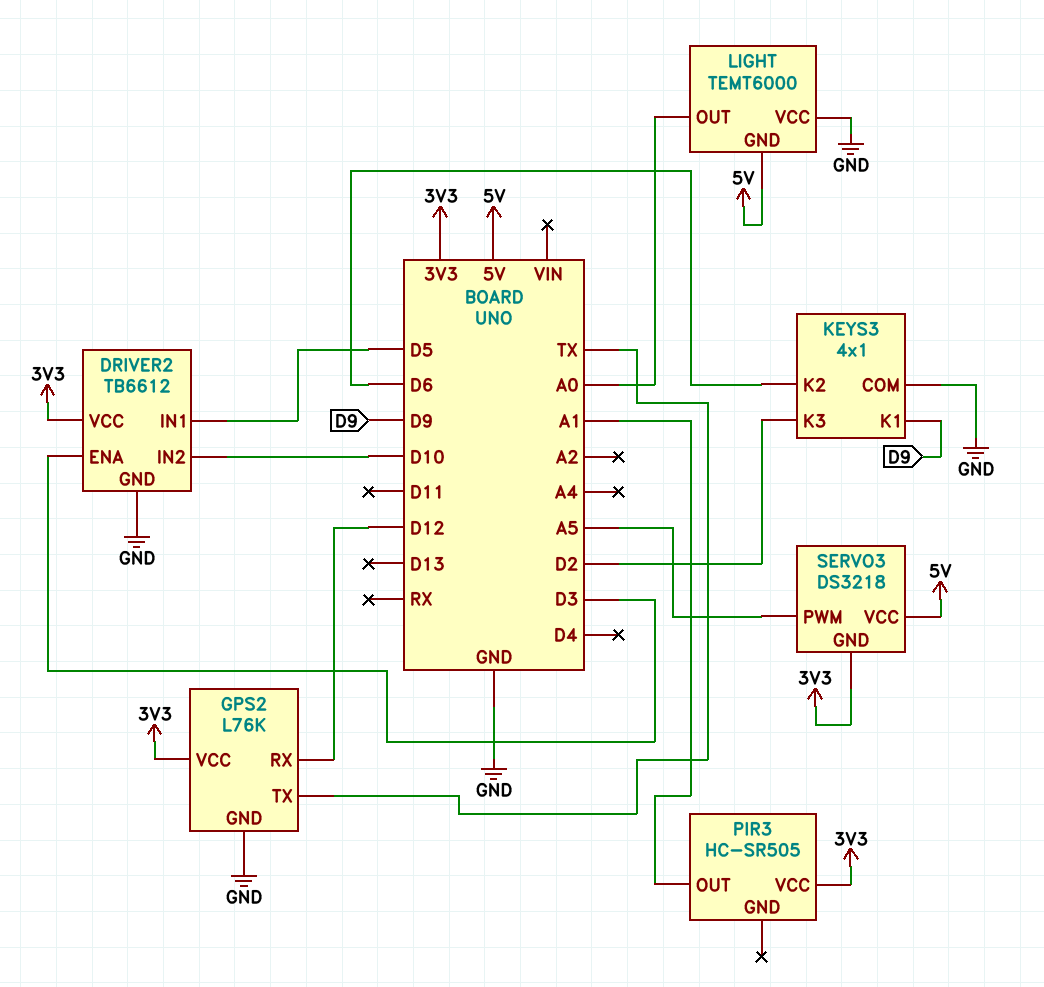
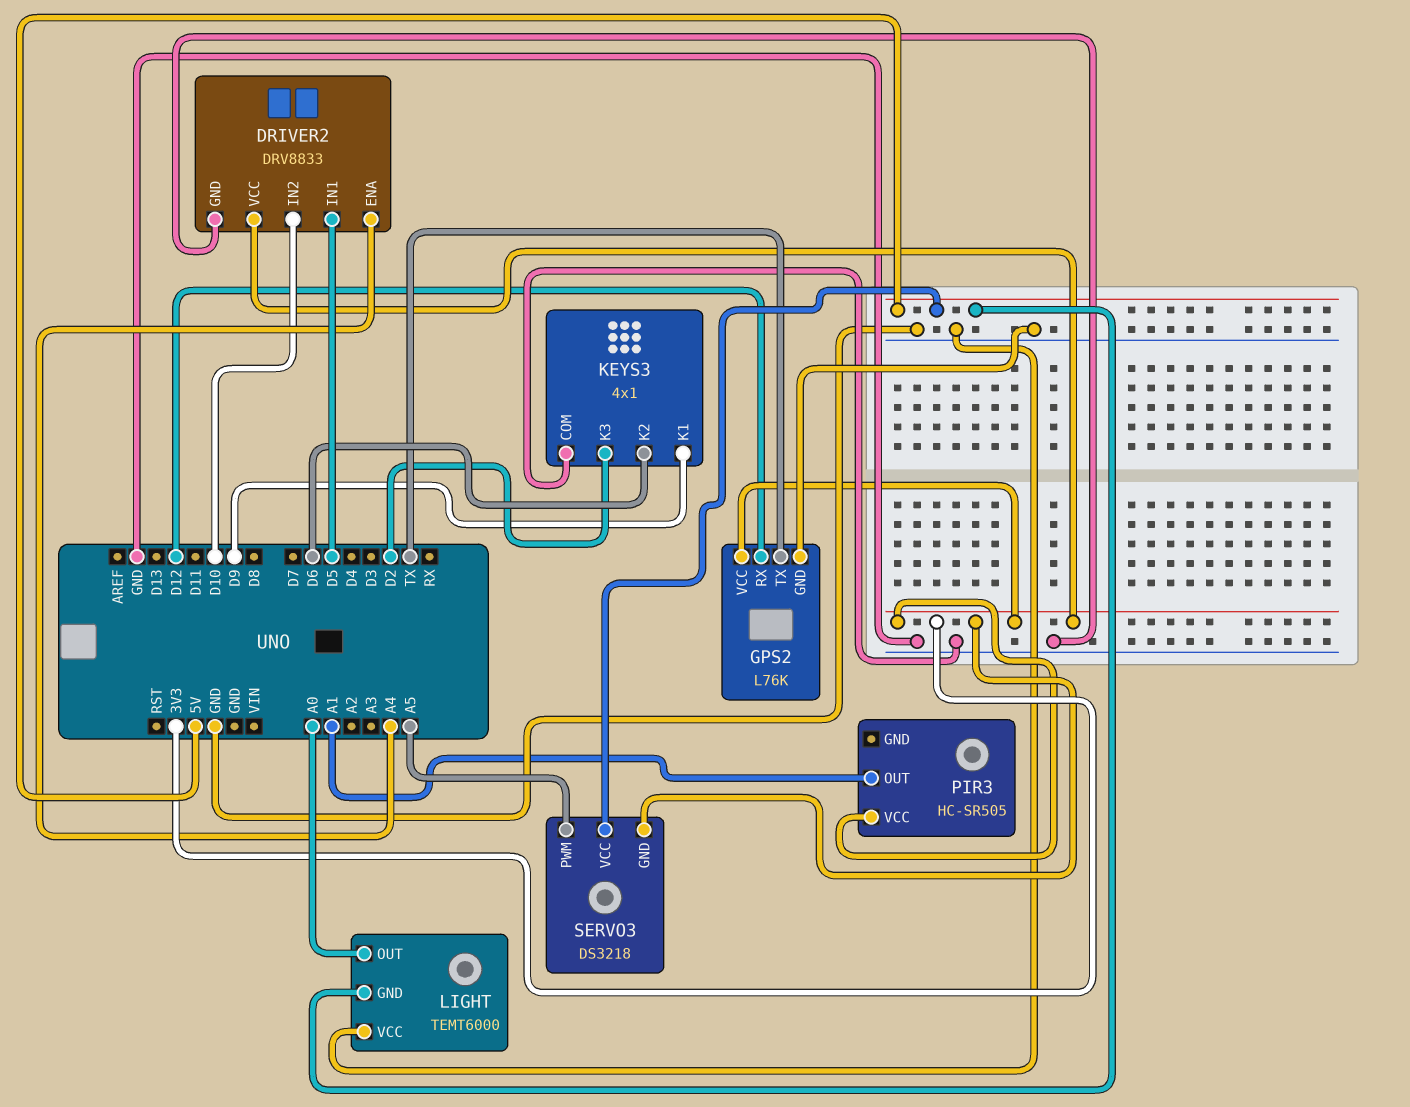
DRIVER2: TB6612 -> DRV8833
DRIVER2 pin ENA: D3 -> A4

